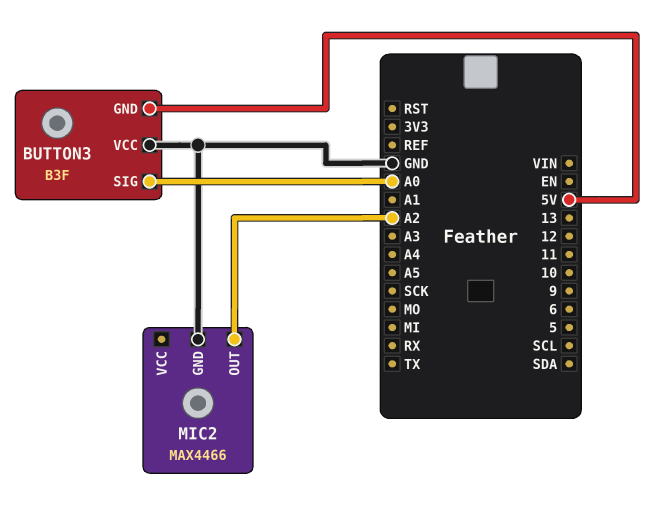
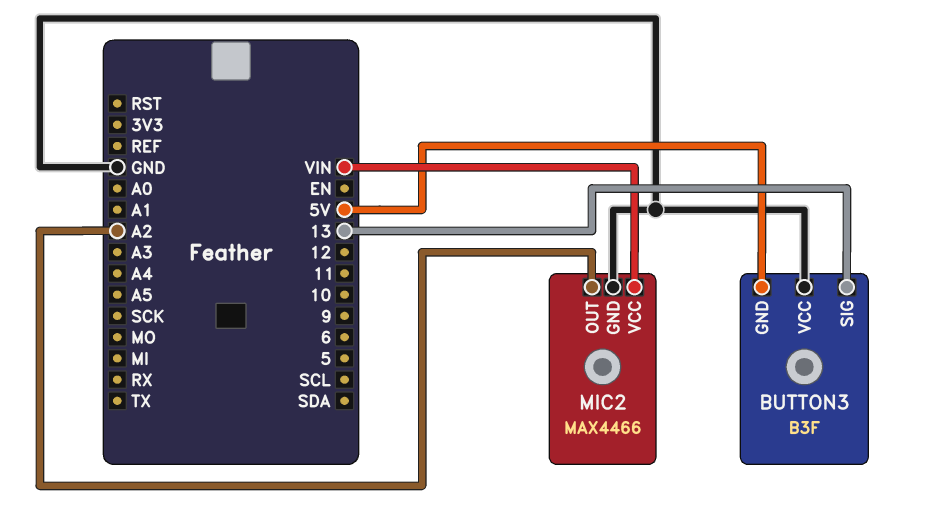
BUTTON3 pin SIG: A0 -> 13
MIC2 pin VCC: none -> VIN

